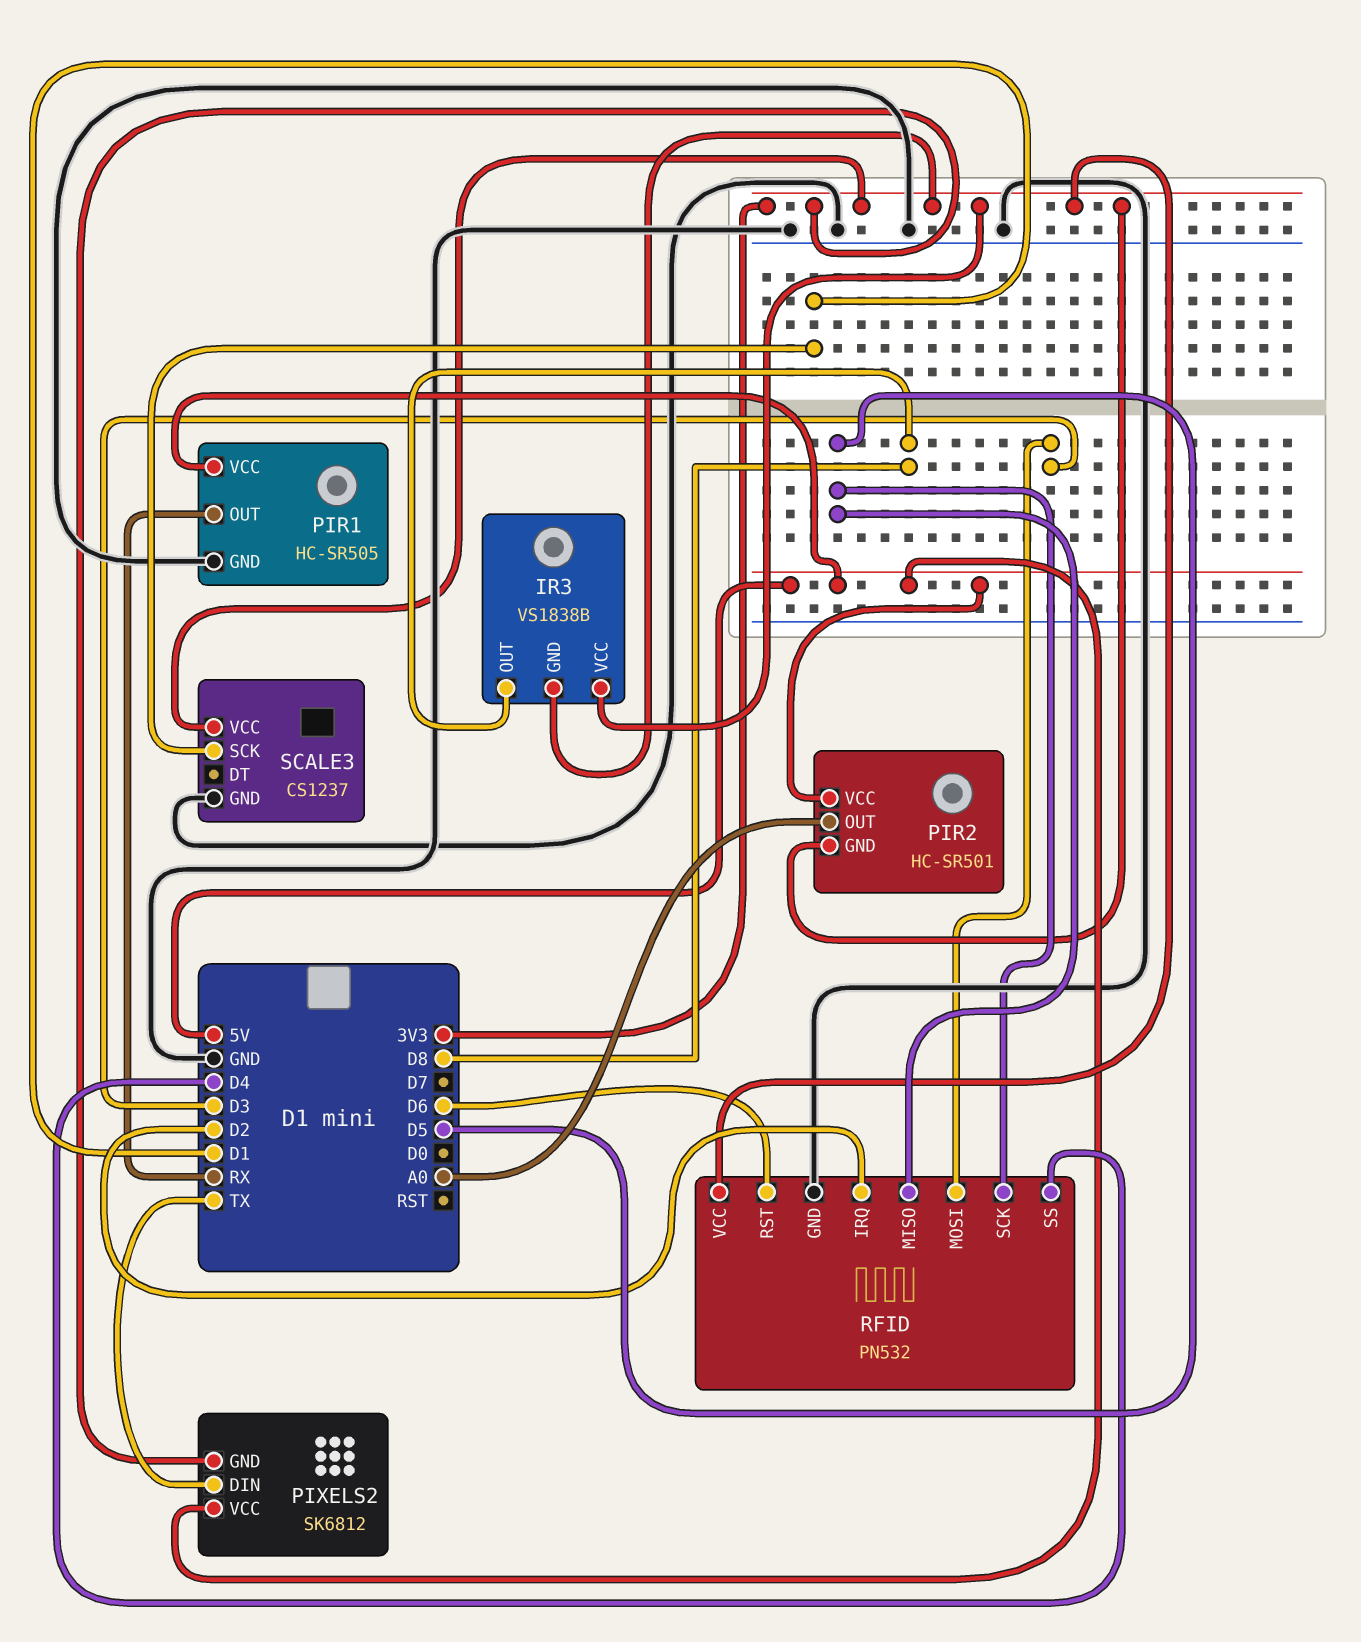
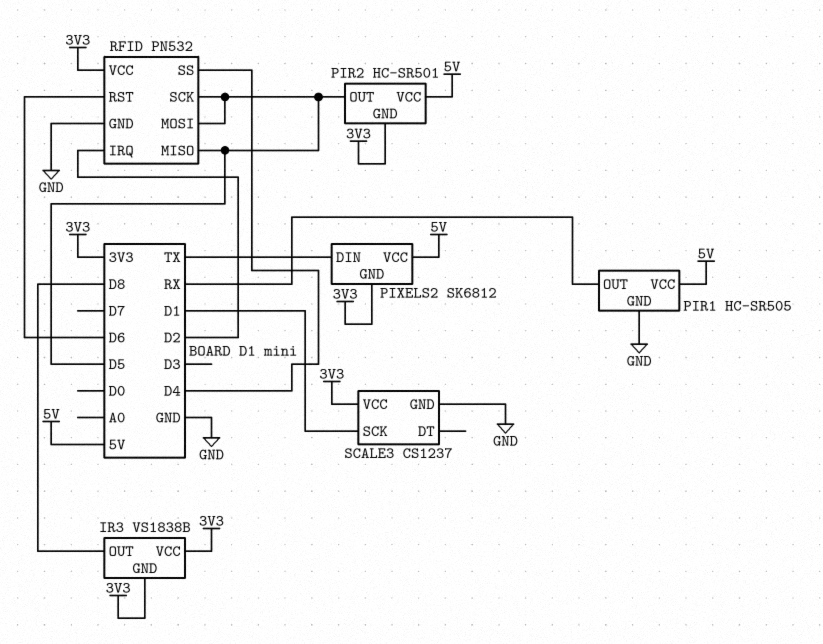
PIR2 pin OUT: A0 -> D5
RFID pin MOSI: D3 -> D5

